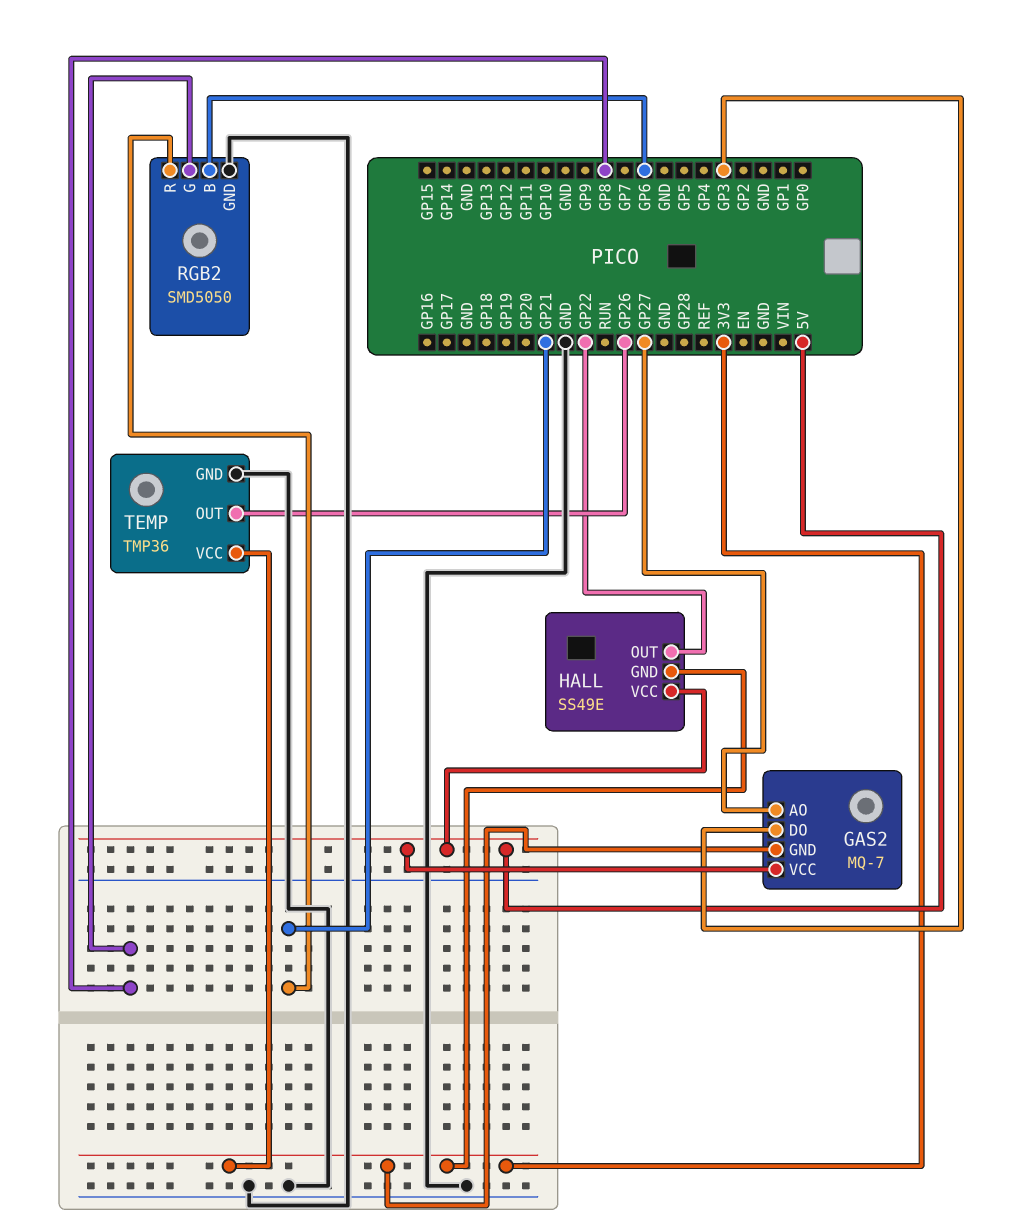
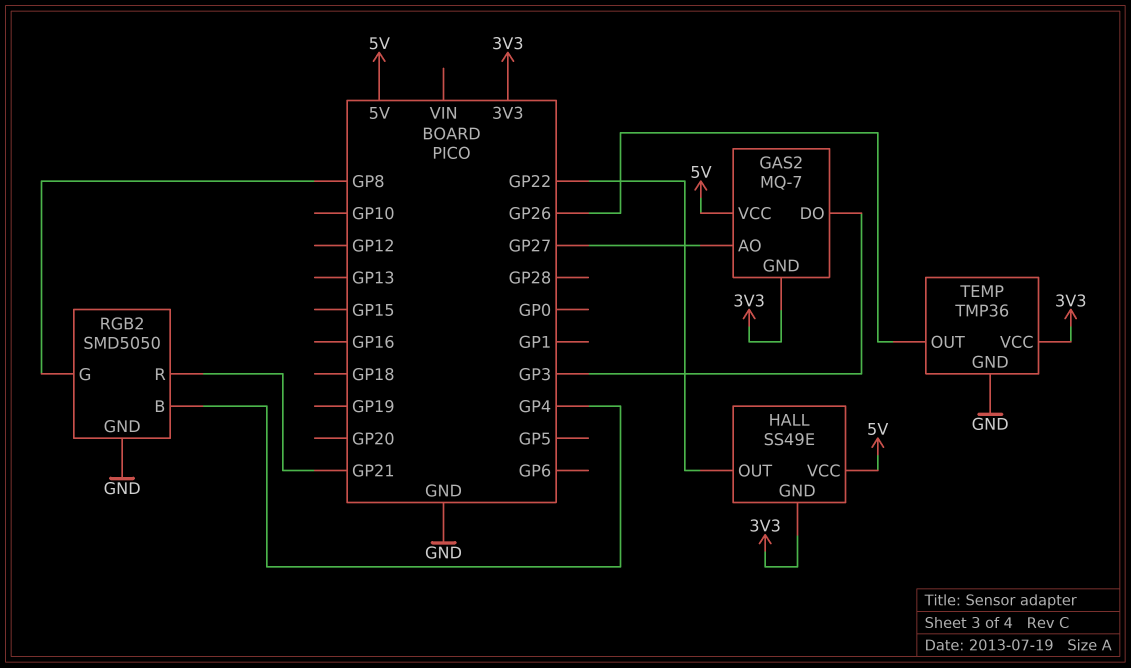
RGB2 pin B: GP6 -> GP4

